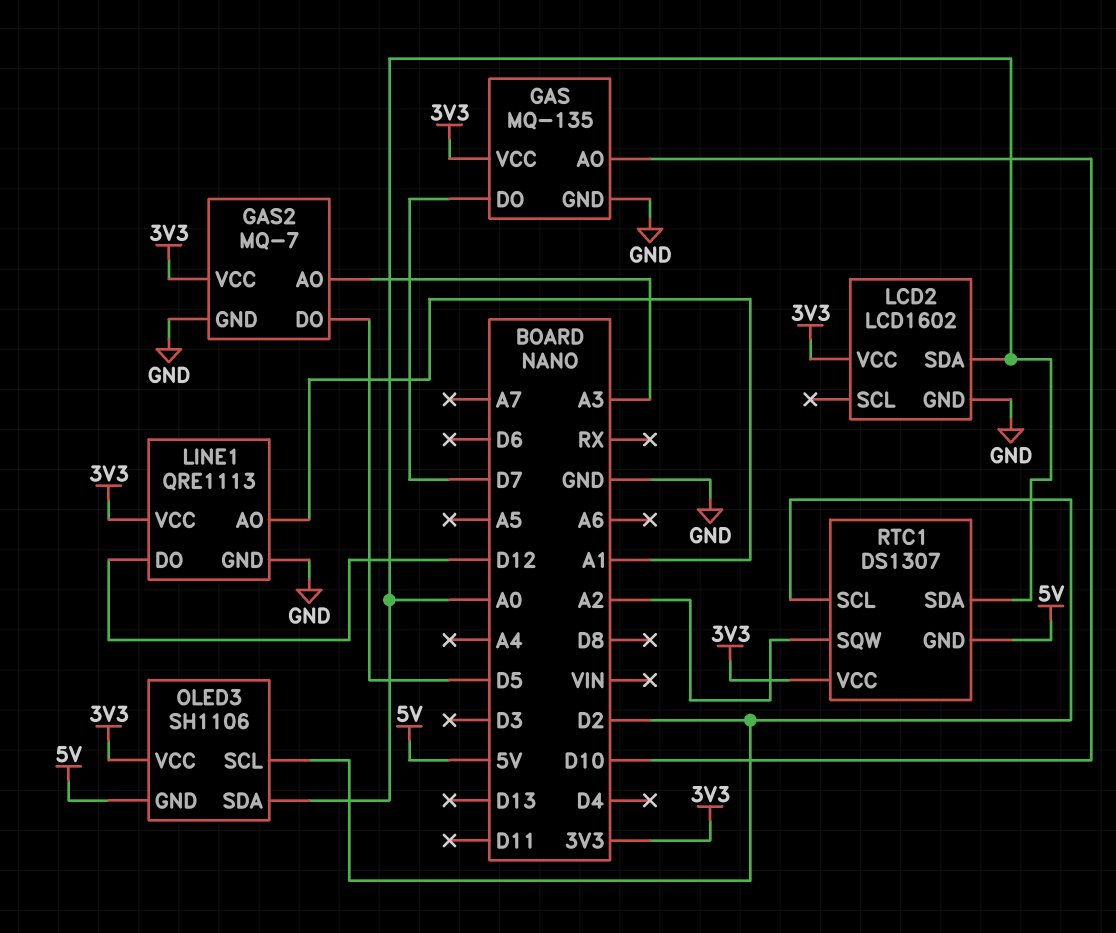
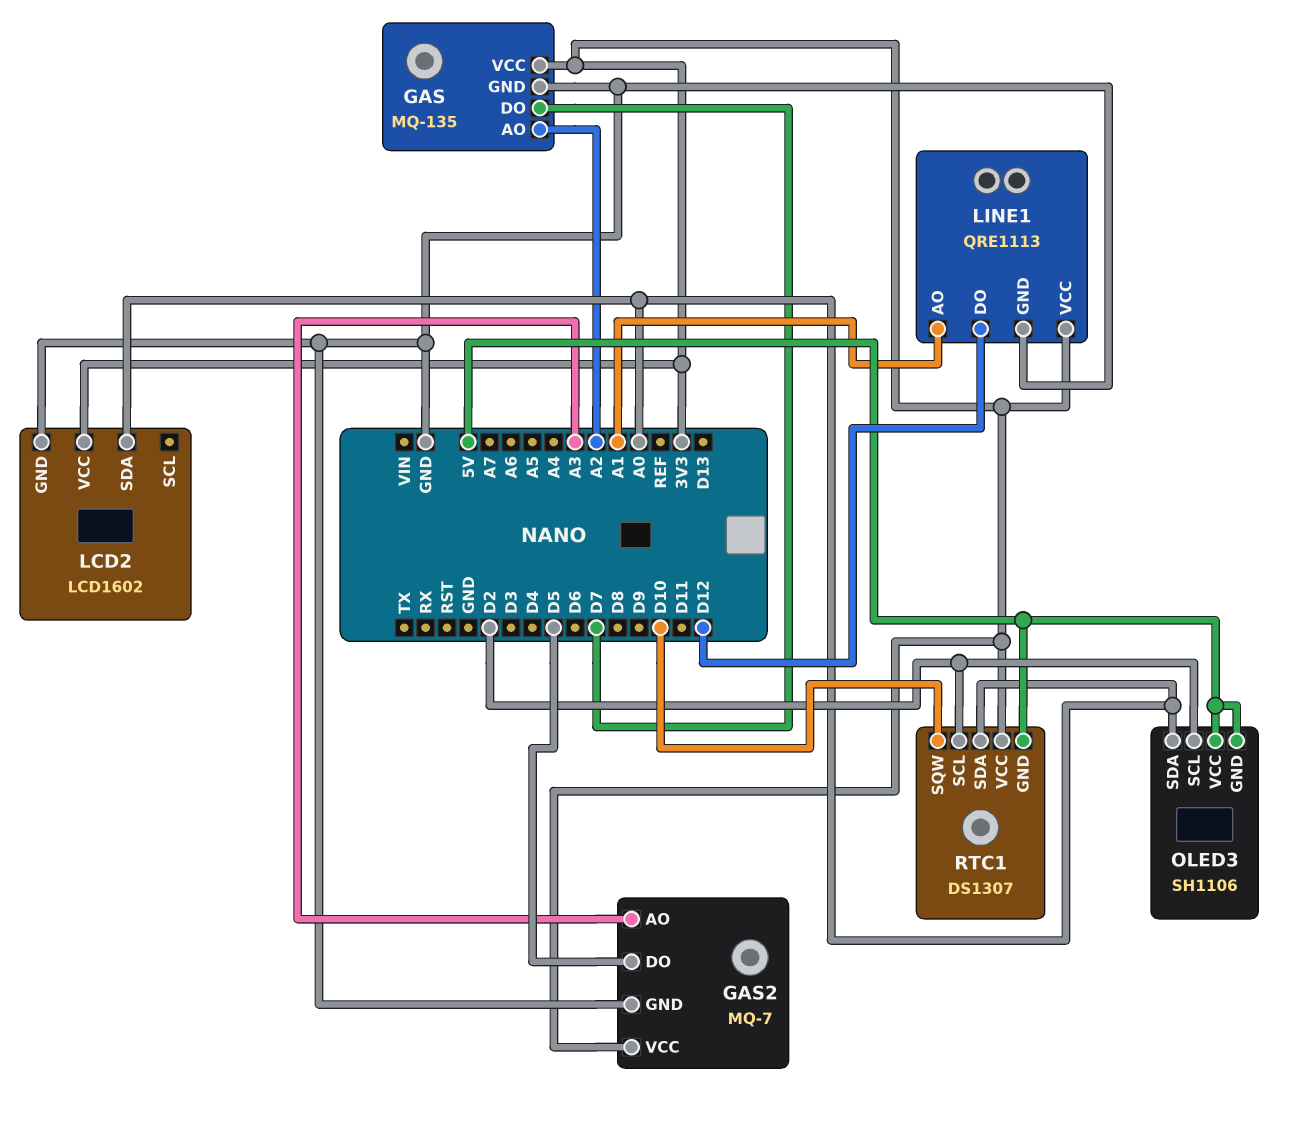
GAS pin AO: D10 -> A2
OLED3 pin VCC: 3V3 -> 5V
RTC1 pin SQW: A2 -> D10

